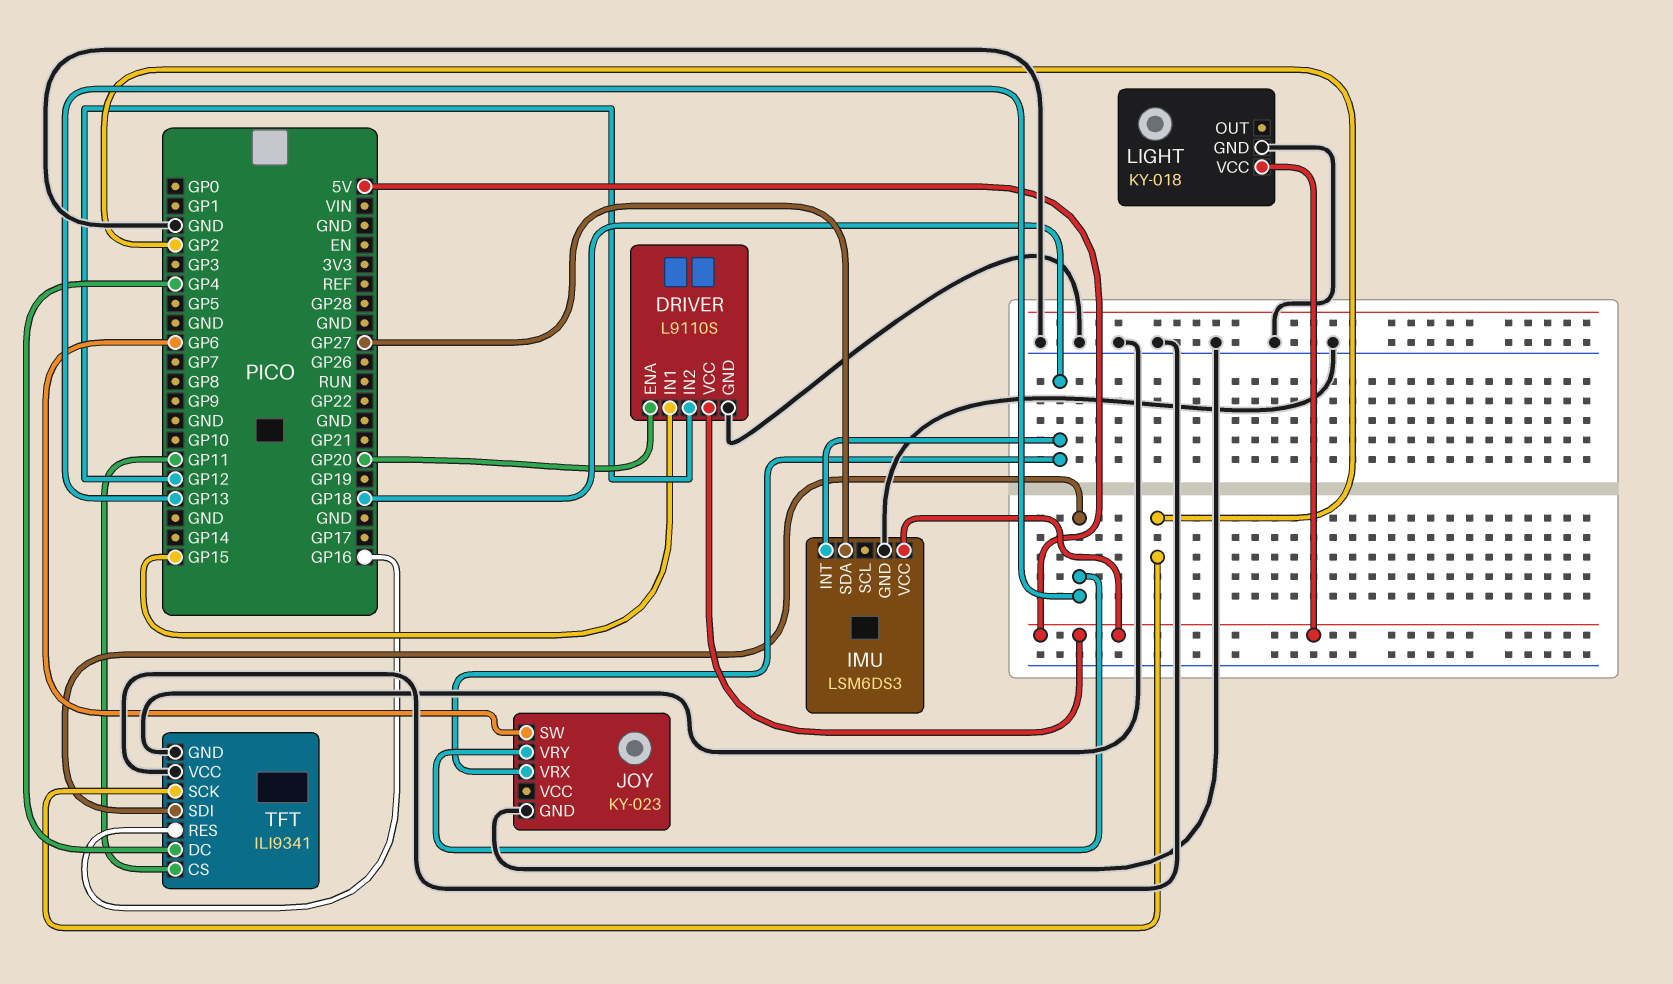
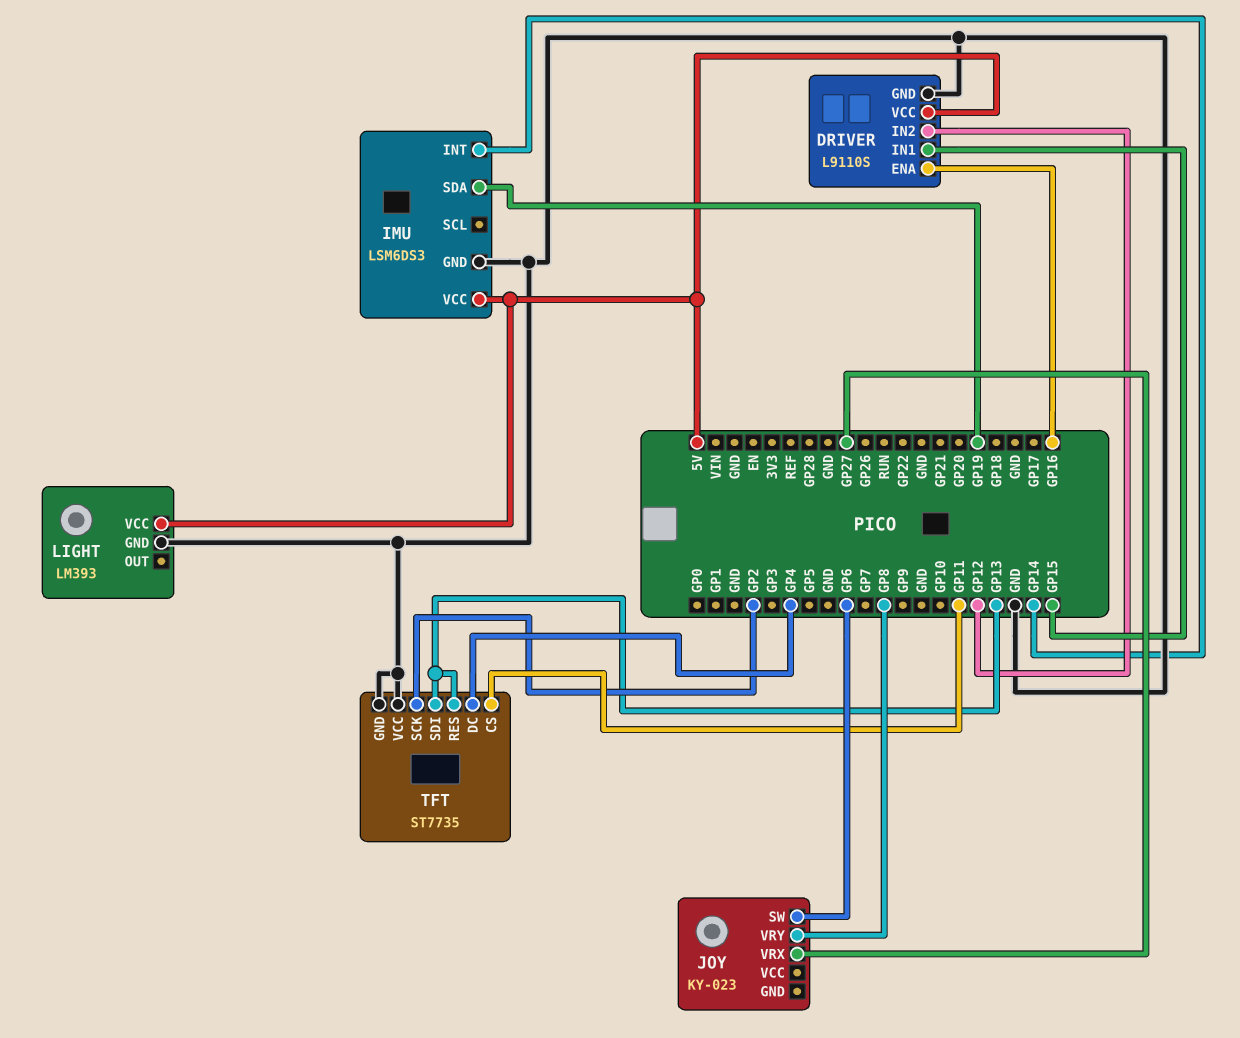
DRIVER pin ENA: GP20 -> GP16
IMU pin INT: GP18 -> GP14
IMU pin SDA: GP27 -> GP19
JOY pin GND: GND -> none
JOY pin VRX: GP18 -> GP27
JOY pin VRY: GP13 -> GP8
LIGHT: KY-018 -> LM393
TFT: ILI9341 -> ST7735
TFT pin RES: GP16 -> GP13

